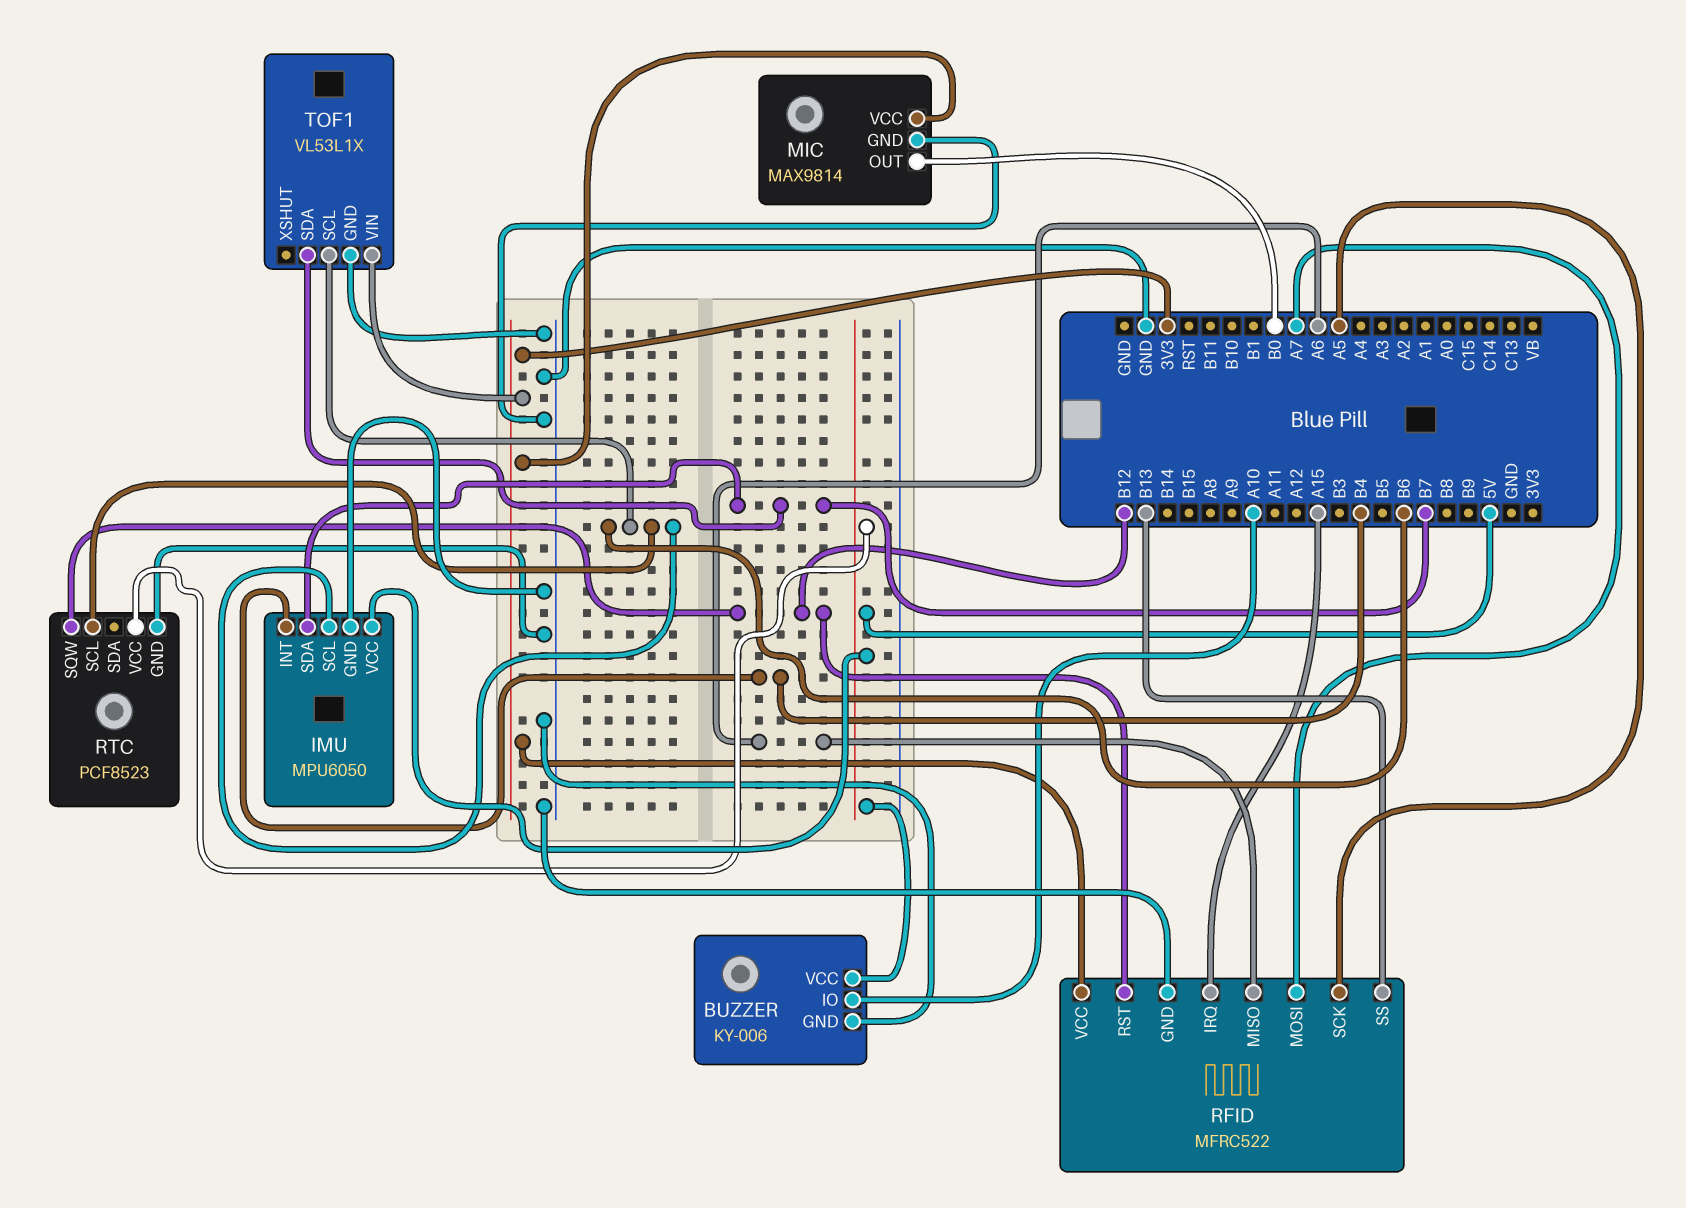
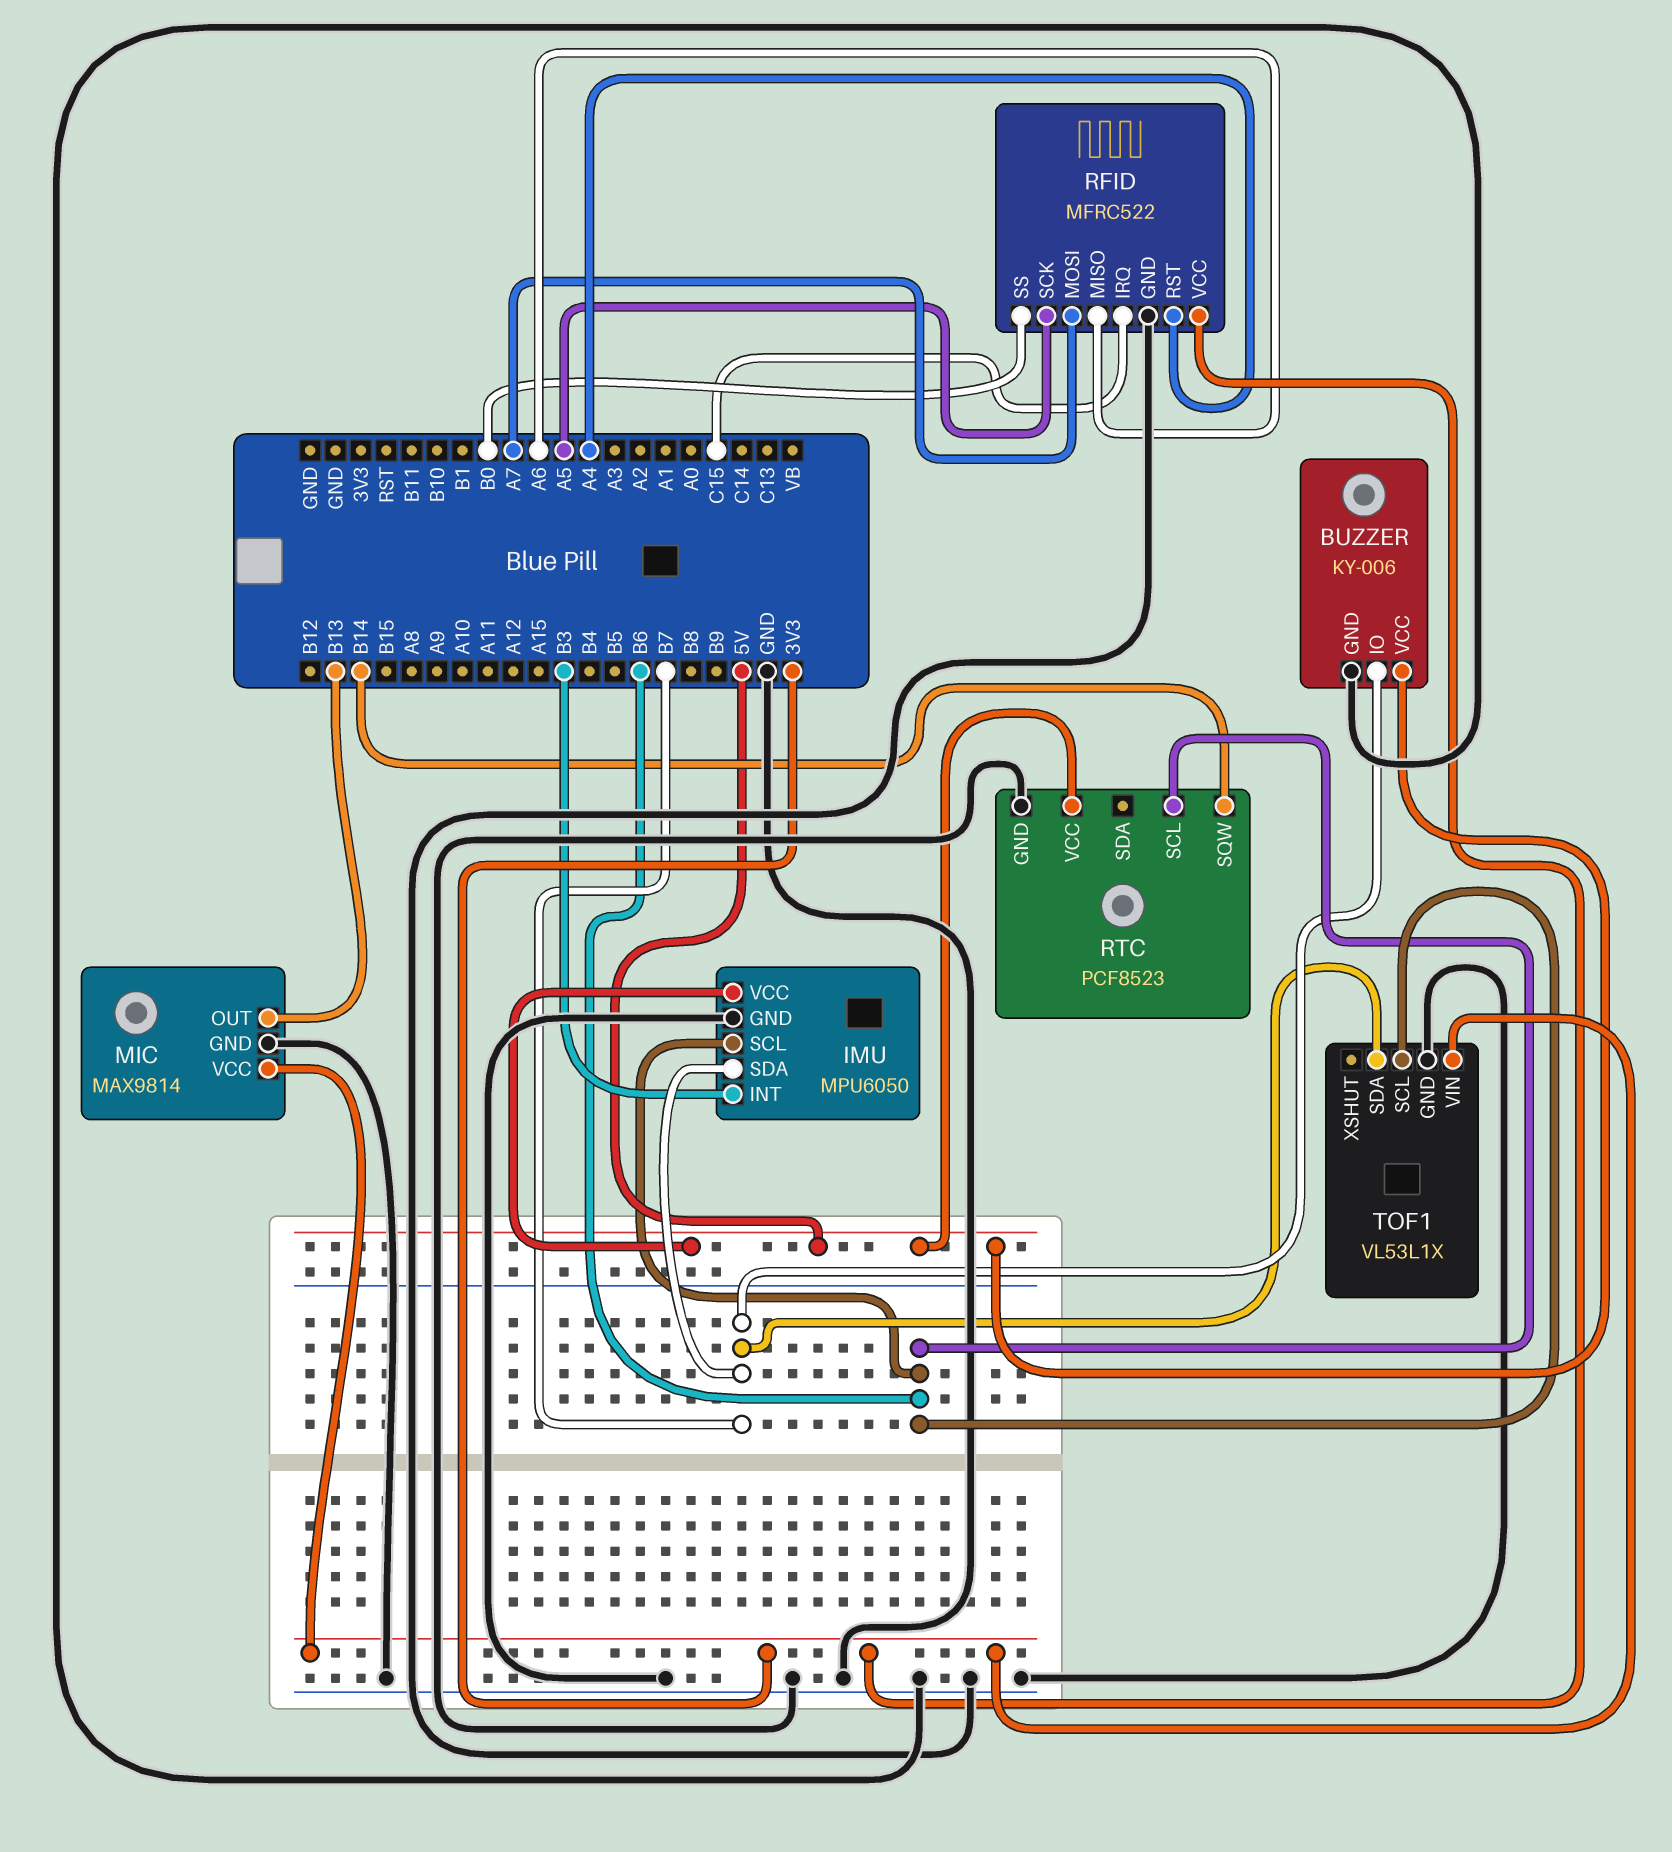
BUZZER pin IO: A10 -> B7
IMU pin INT: B4 -> B3
MIC pin OUT: B0 -> B13
RFID pin IRQ: A15 -> C15
RFID pin RST: B12 -> A4
RFID pin SS: B13 -> B0
RTC pin SQW: B12 -> B14

